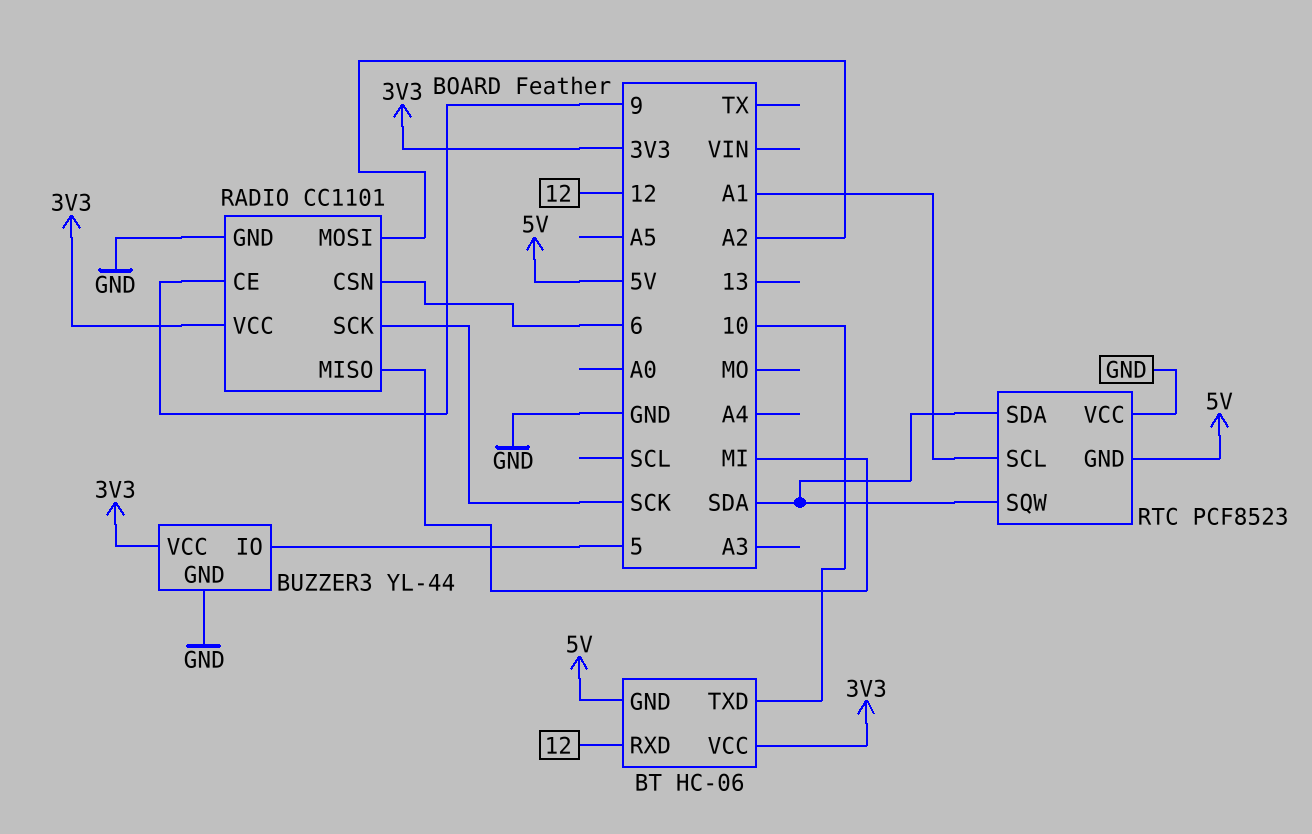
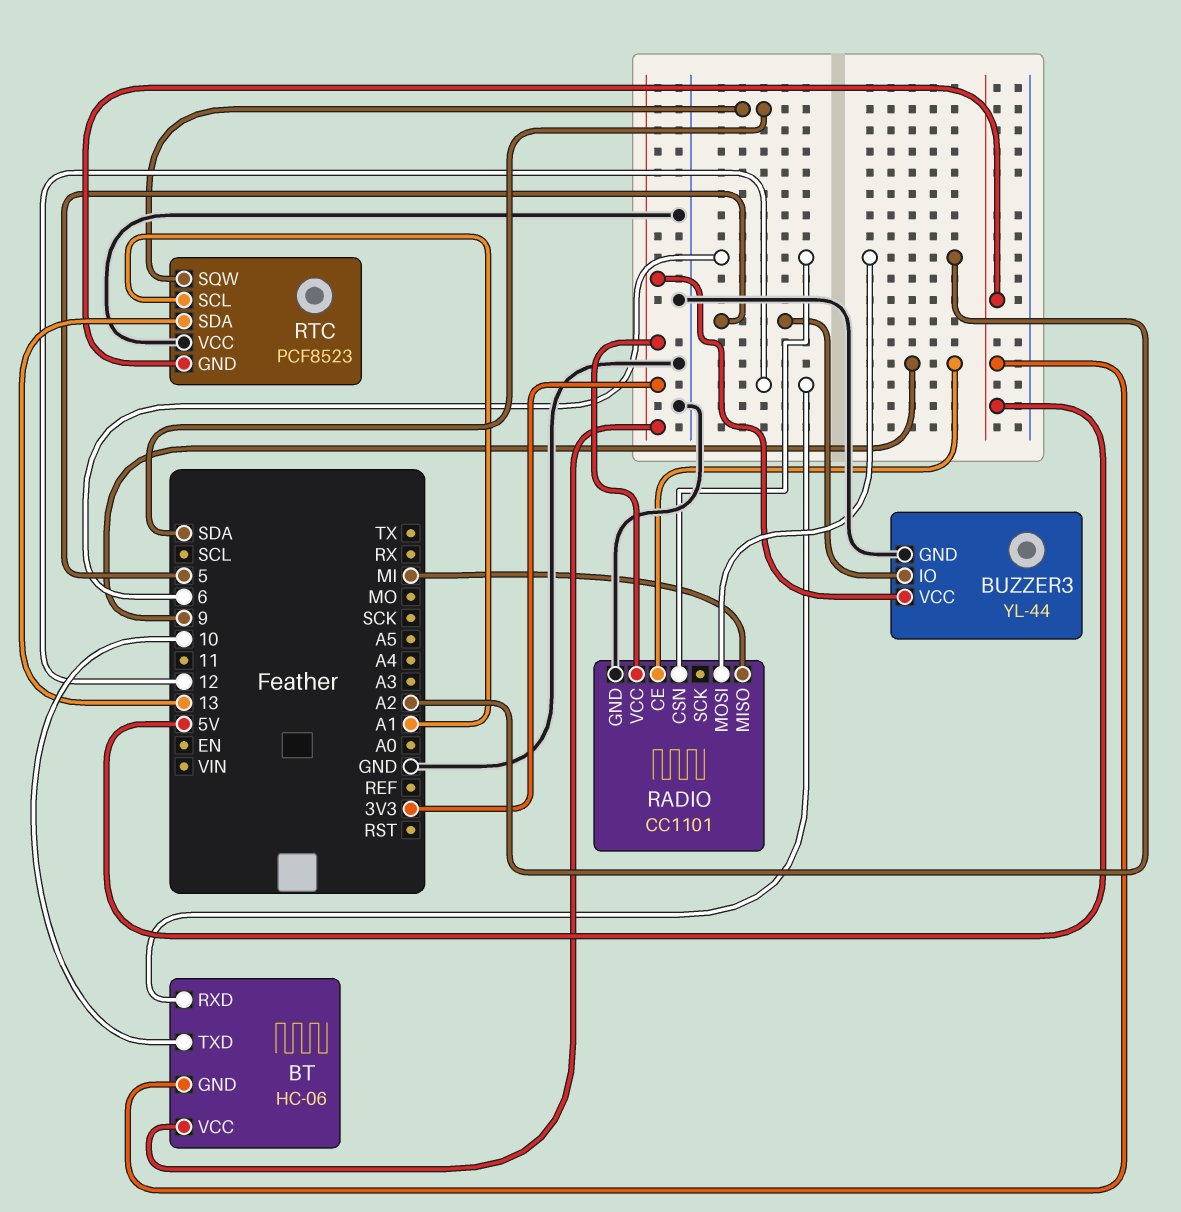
RADIO pin SCK: SCK -> none
RTC pin SDA: SDA -> 13

